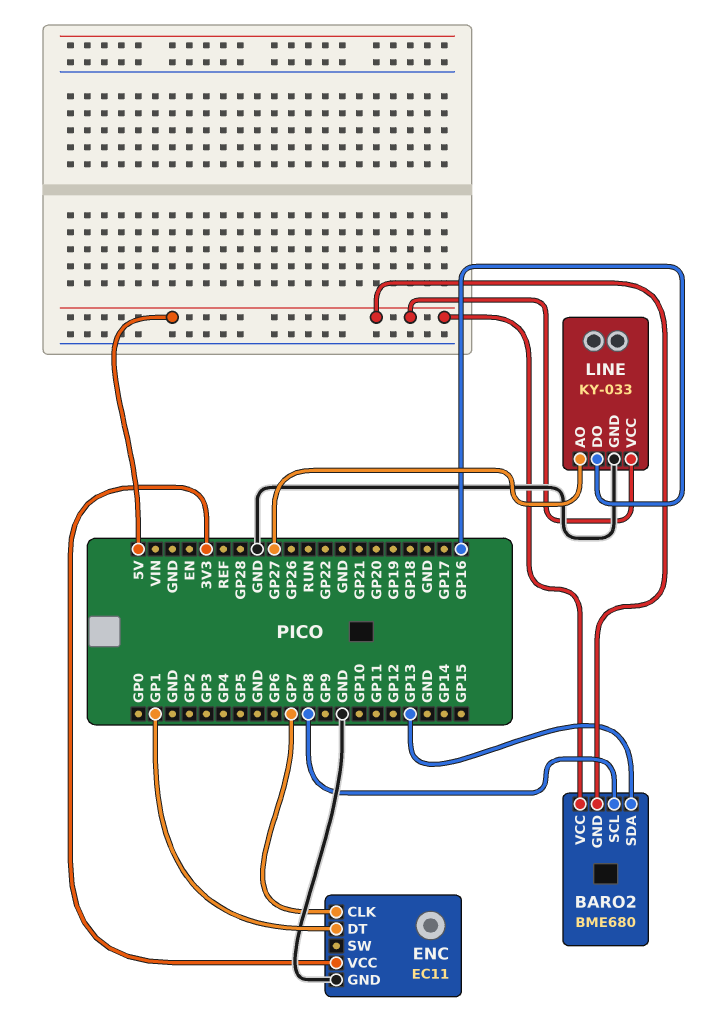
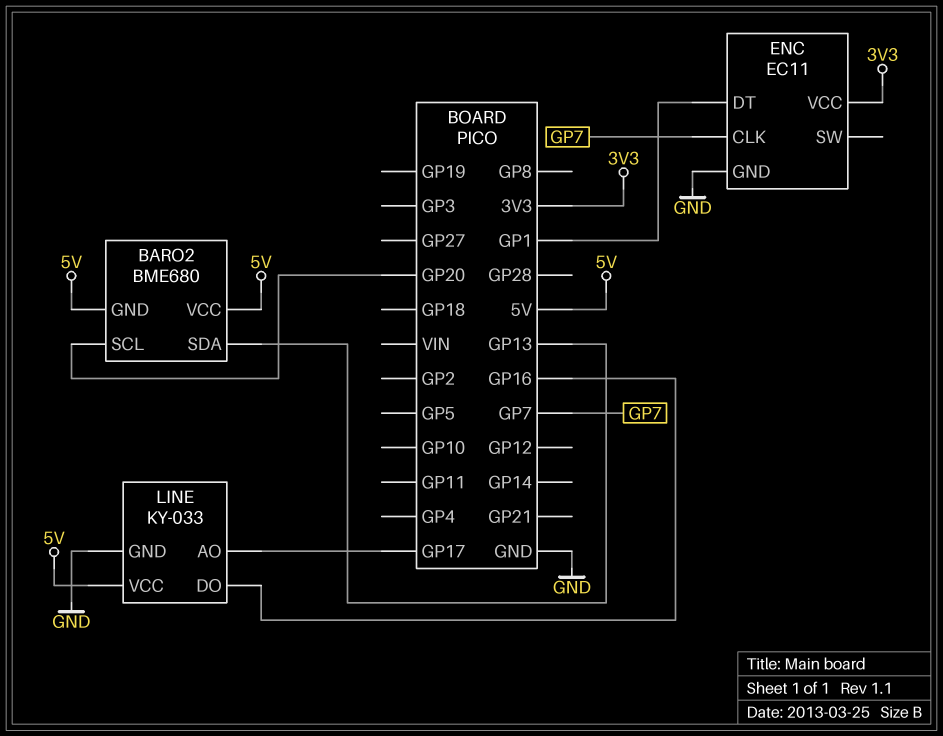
BARO2 pin SCL: GP8 -> GP20
LINE pin AO: GP27 -> GP17

